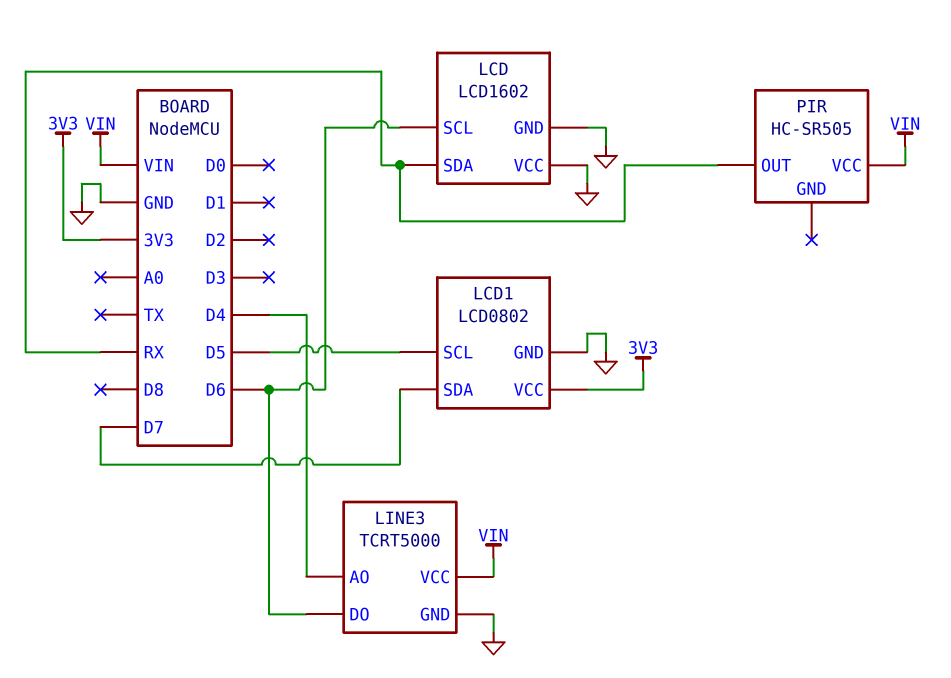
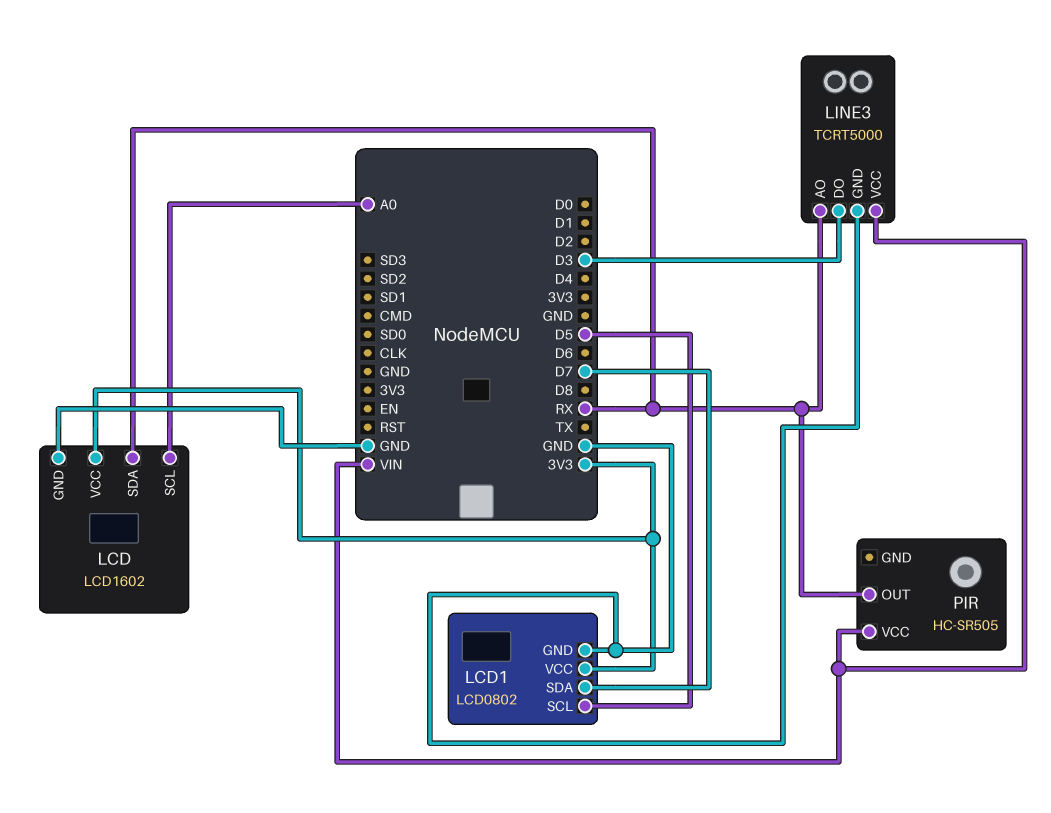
LCD pin SCL: D6 -> A0
LCD pin VCC: GND -> 3V3
LINE3 pin AO: D4 -> RX
LINE3 pin DO: D6 -> D3

